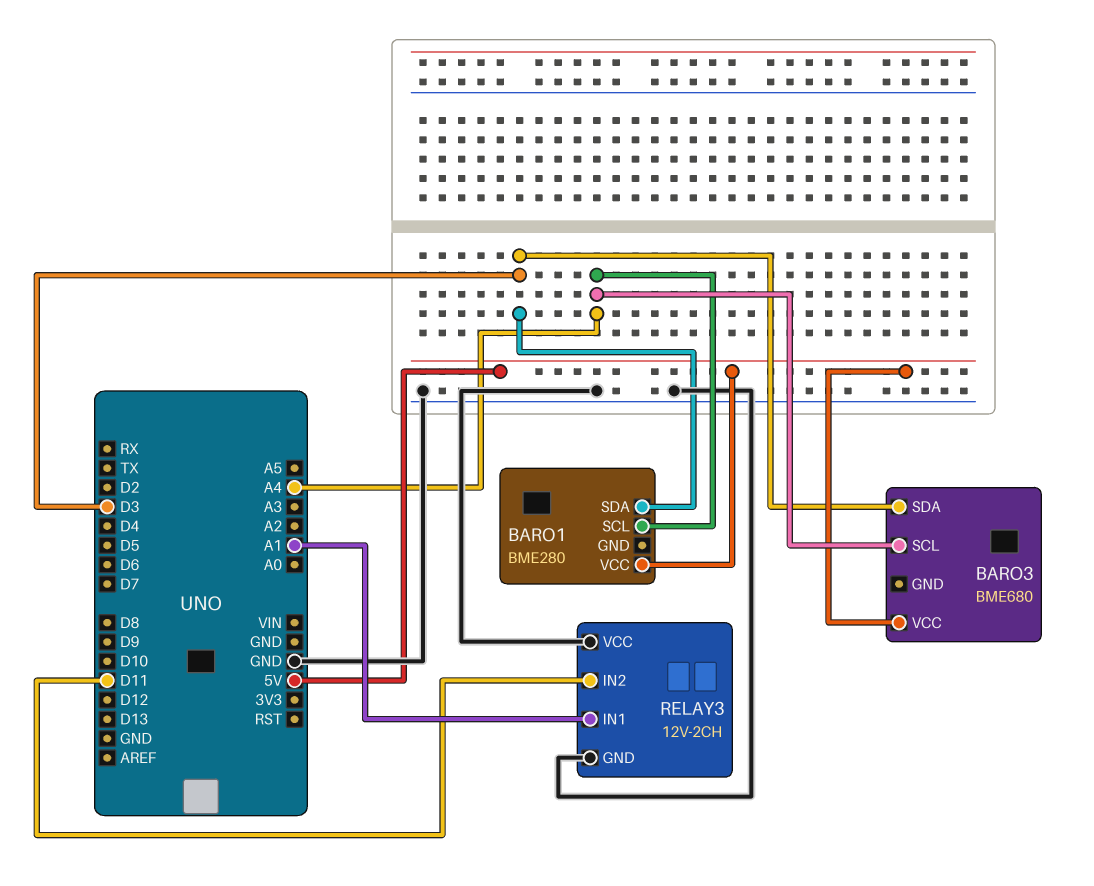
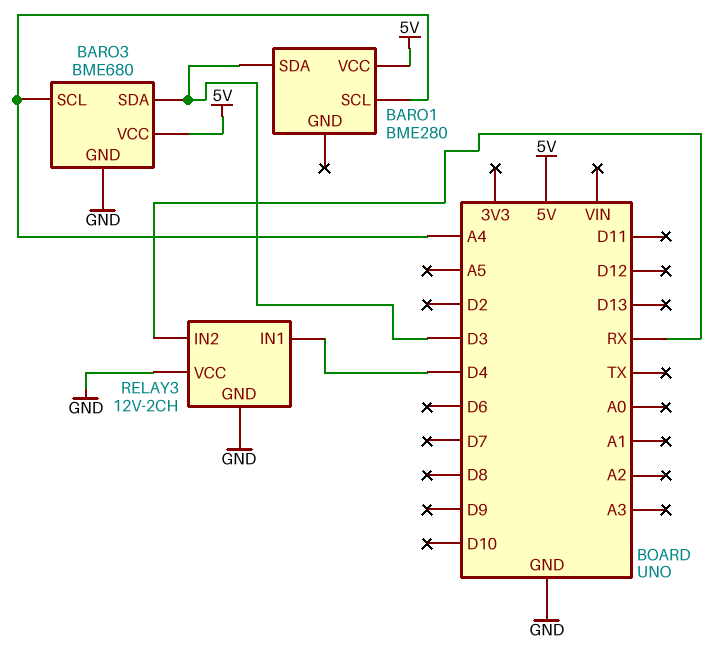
BARO3 pin GND: none -> GND
RELAY3 pin IN1: A1 -> D4
RELAY3 pin IN2: D11 -> RX

